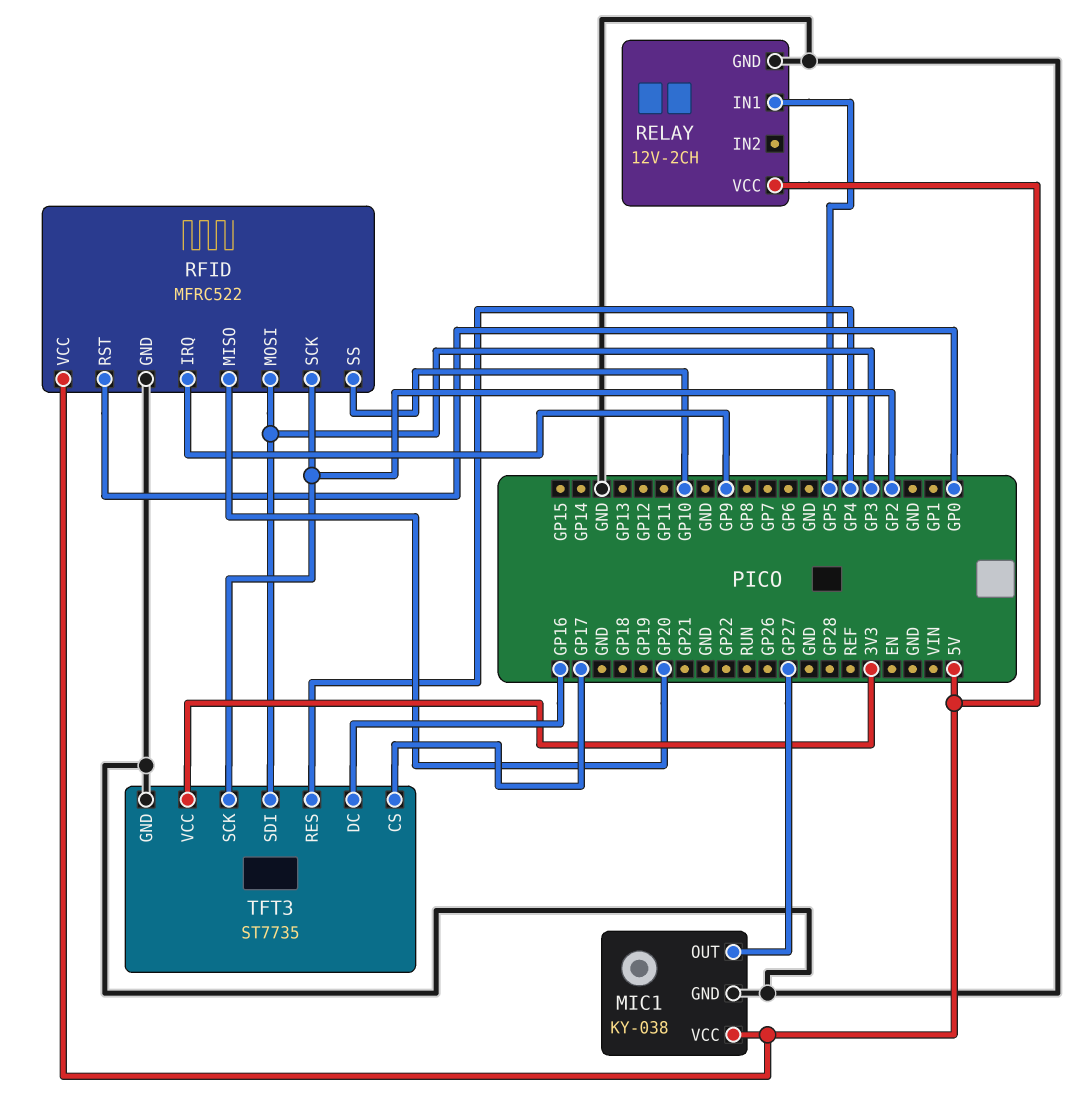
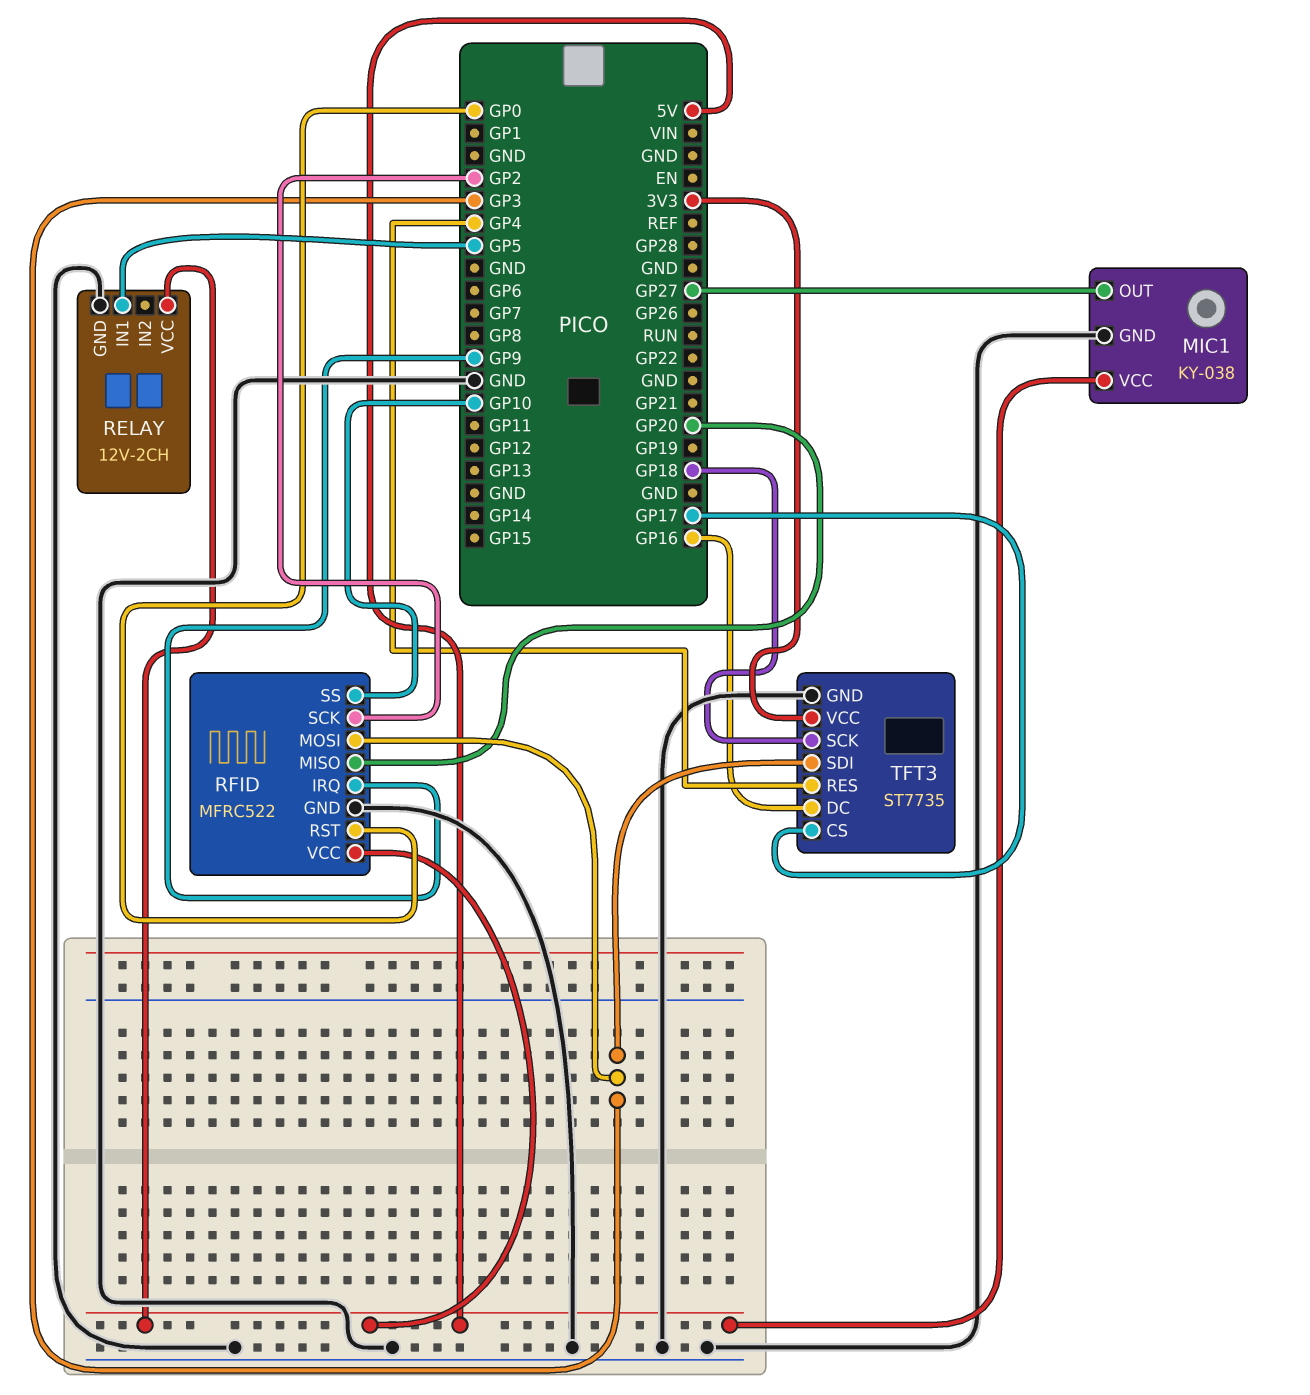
TFT3 pin SCK: GP2 -> GP18

